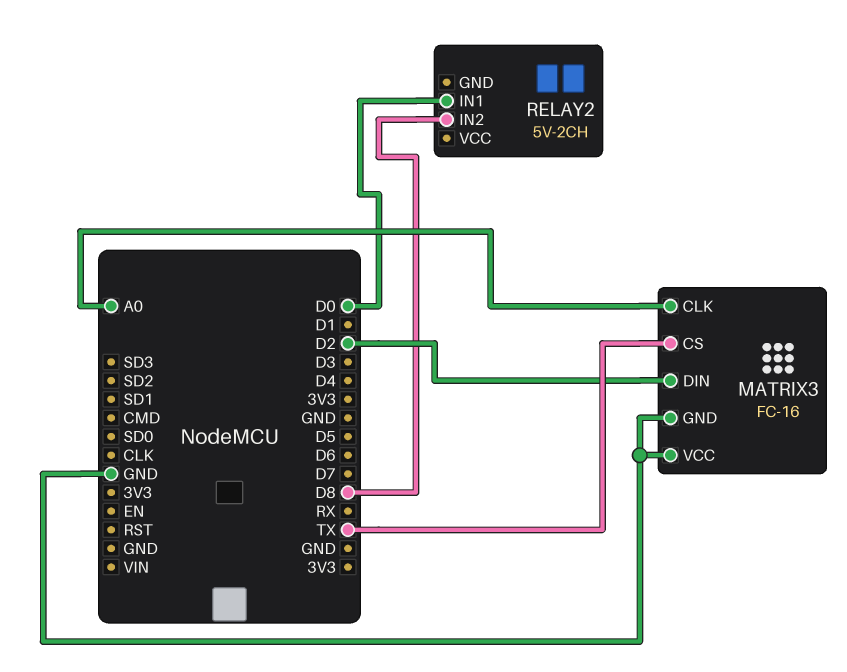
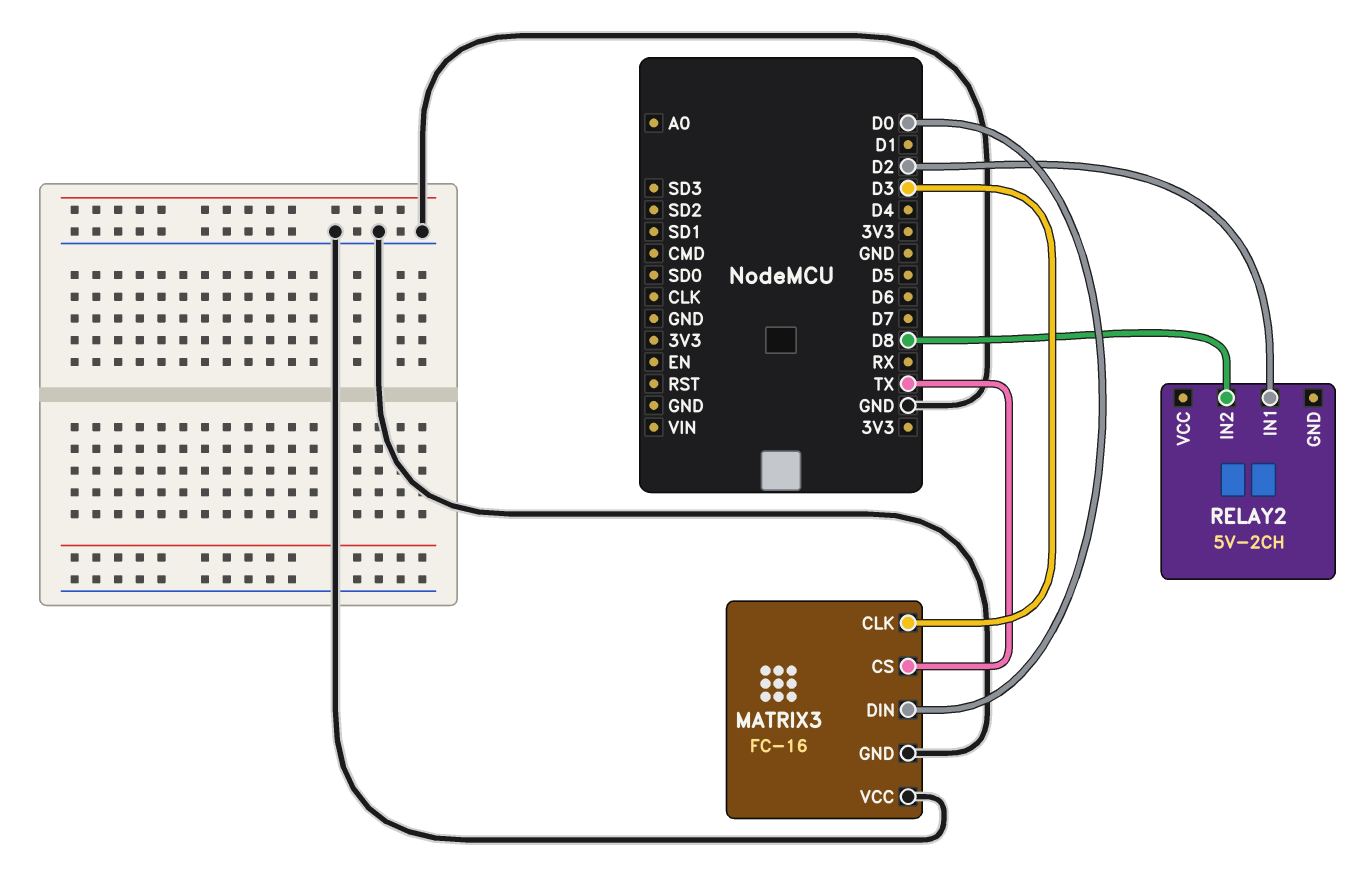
MATRIX3 pin CLK: A0 -> D3
MATRIX3 pin DIN: D2 -> D0
RELAY2 pin IN1: D0 -> D2

